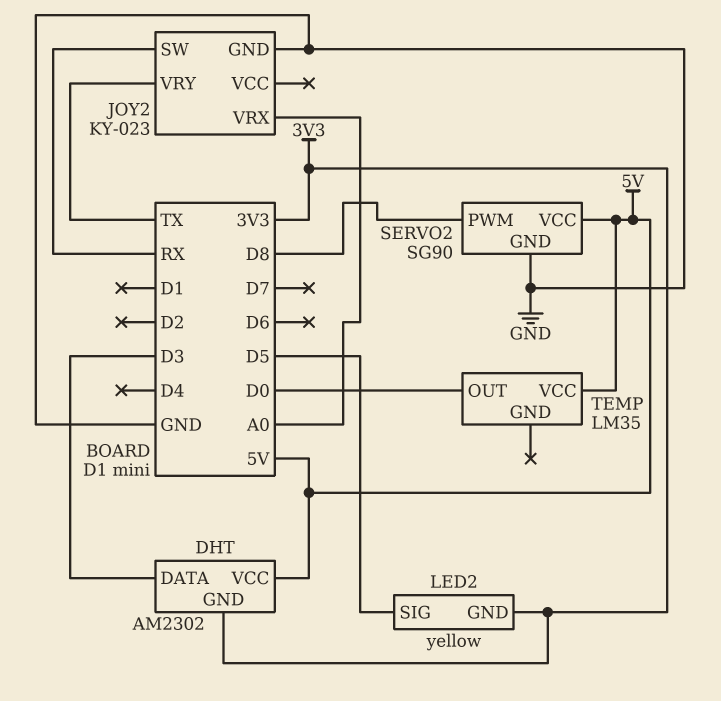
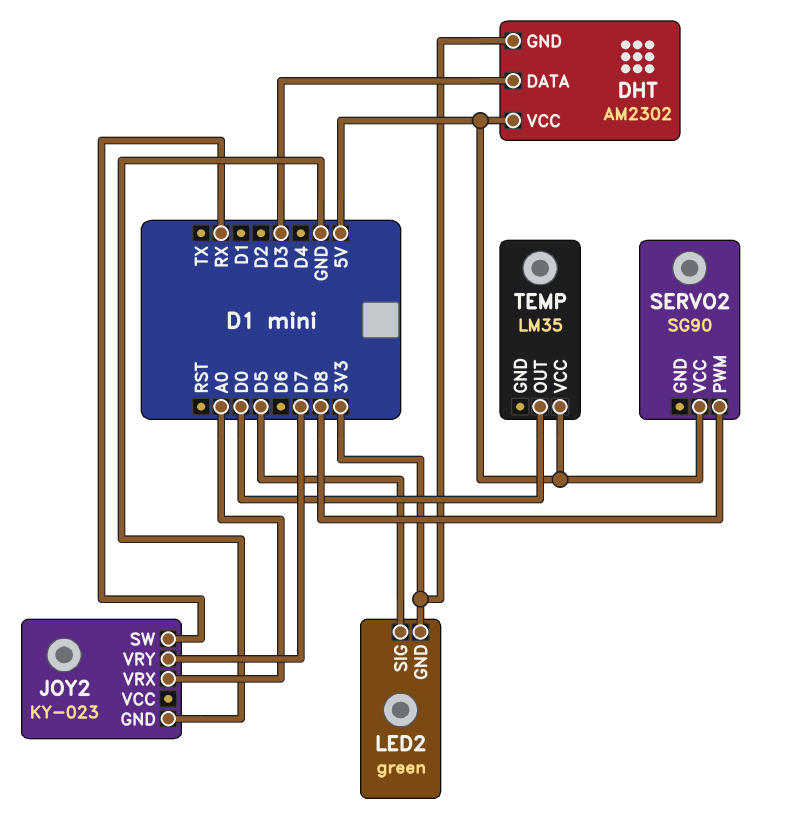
JOY2 pin VRY: TX -> D7
LED2: yellow -> green
SERVO2 pin GND: GND -> none

